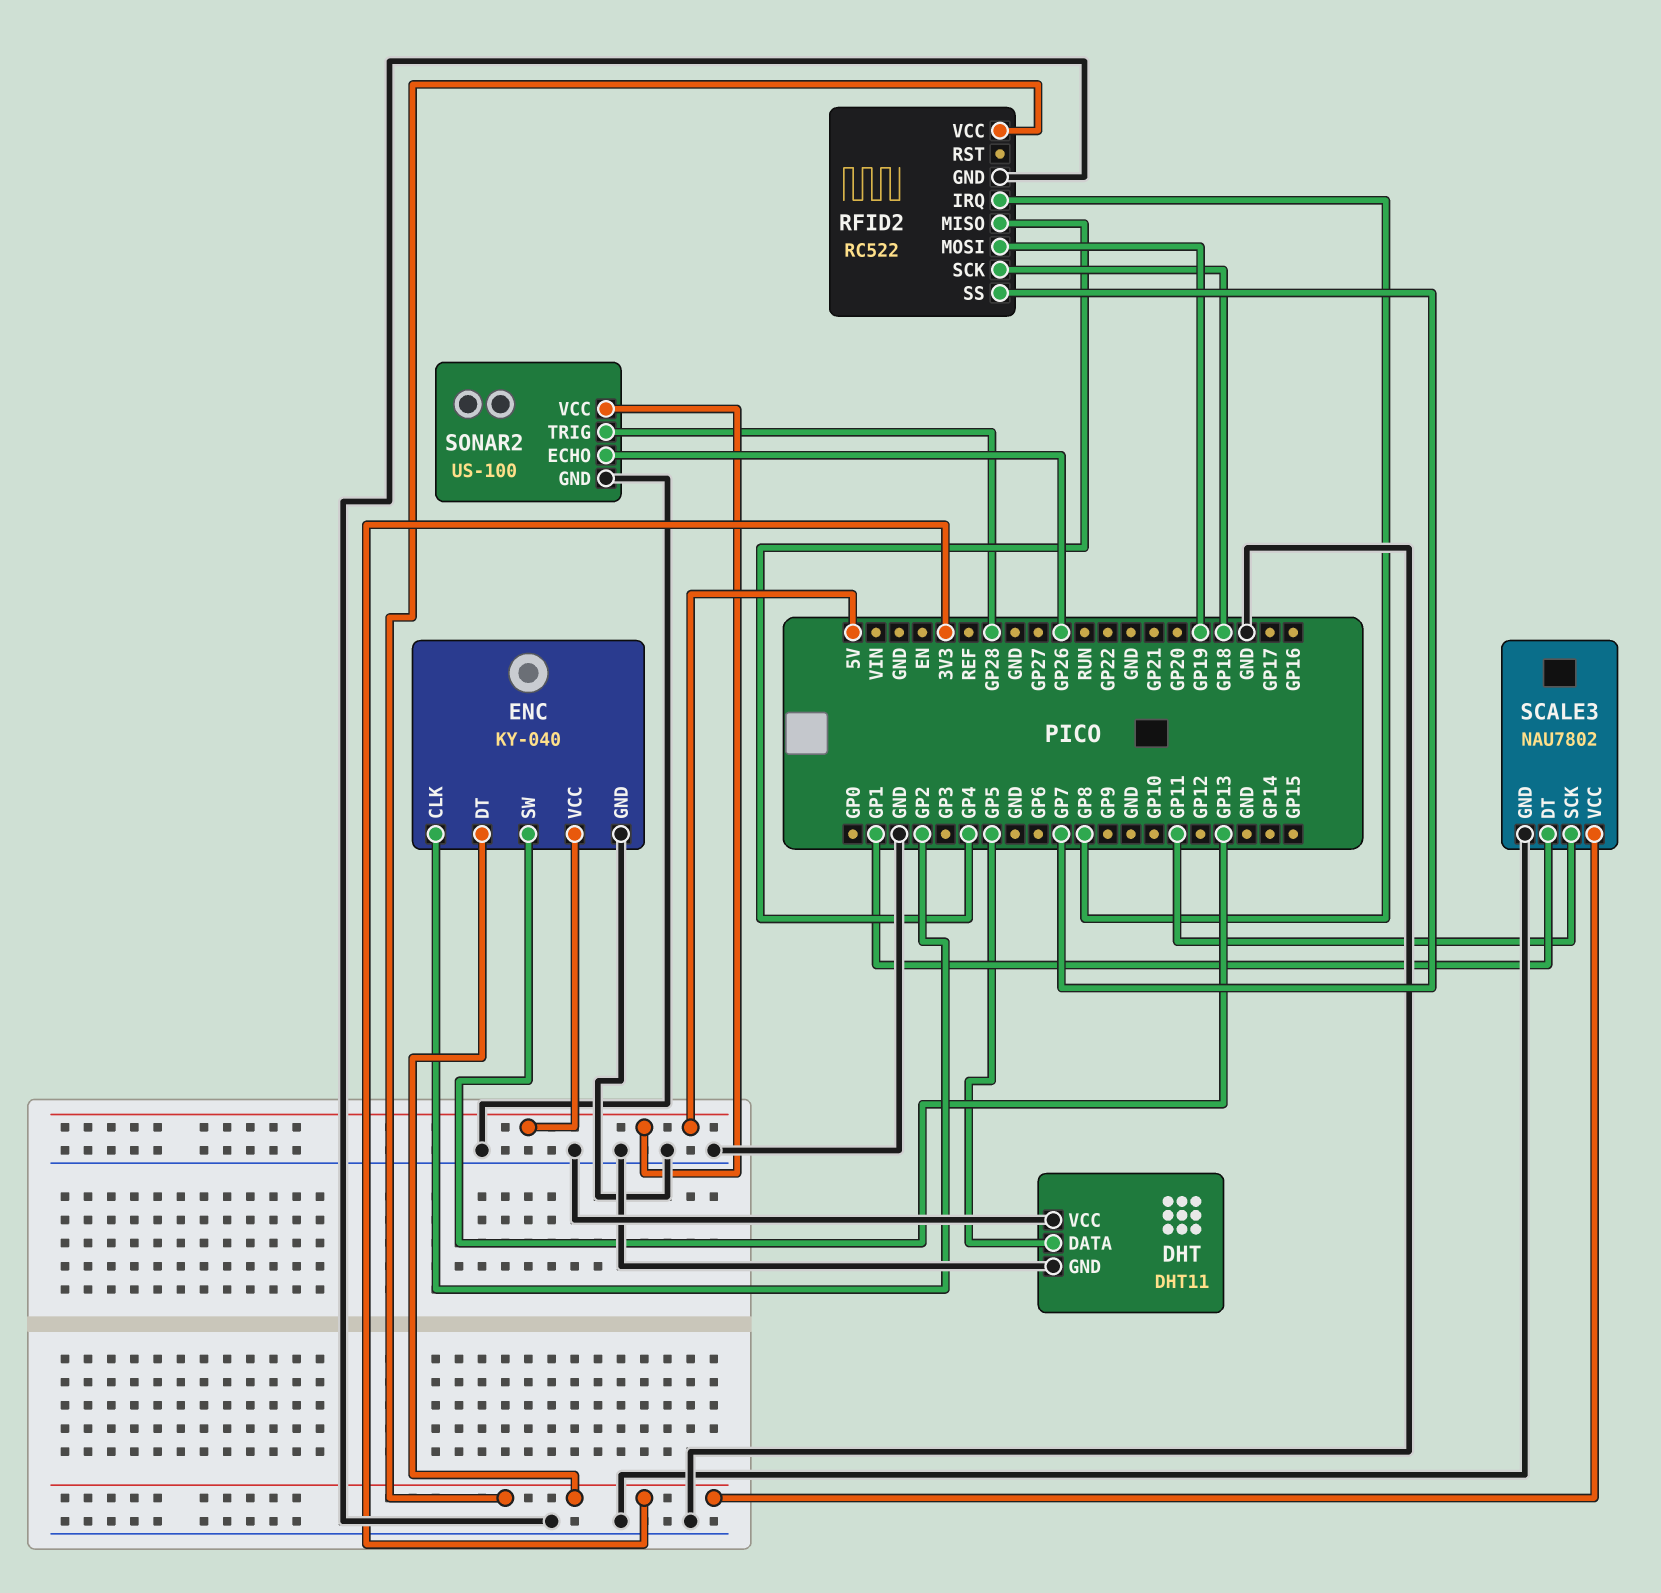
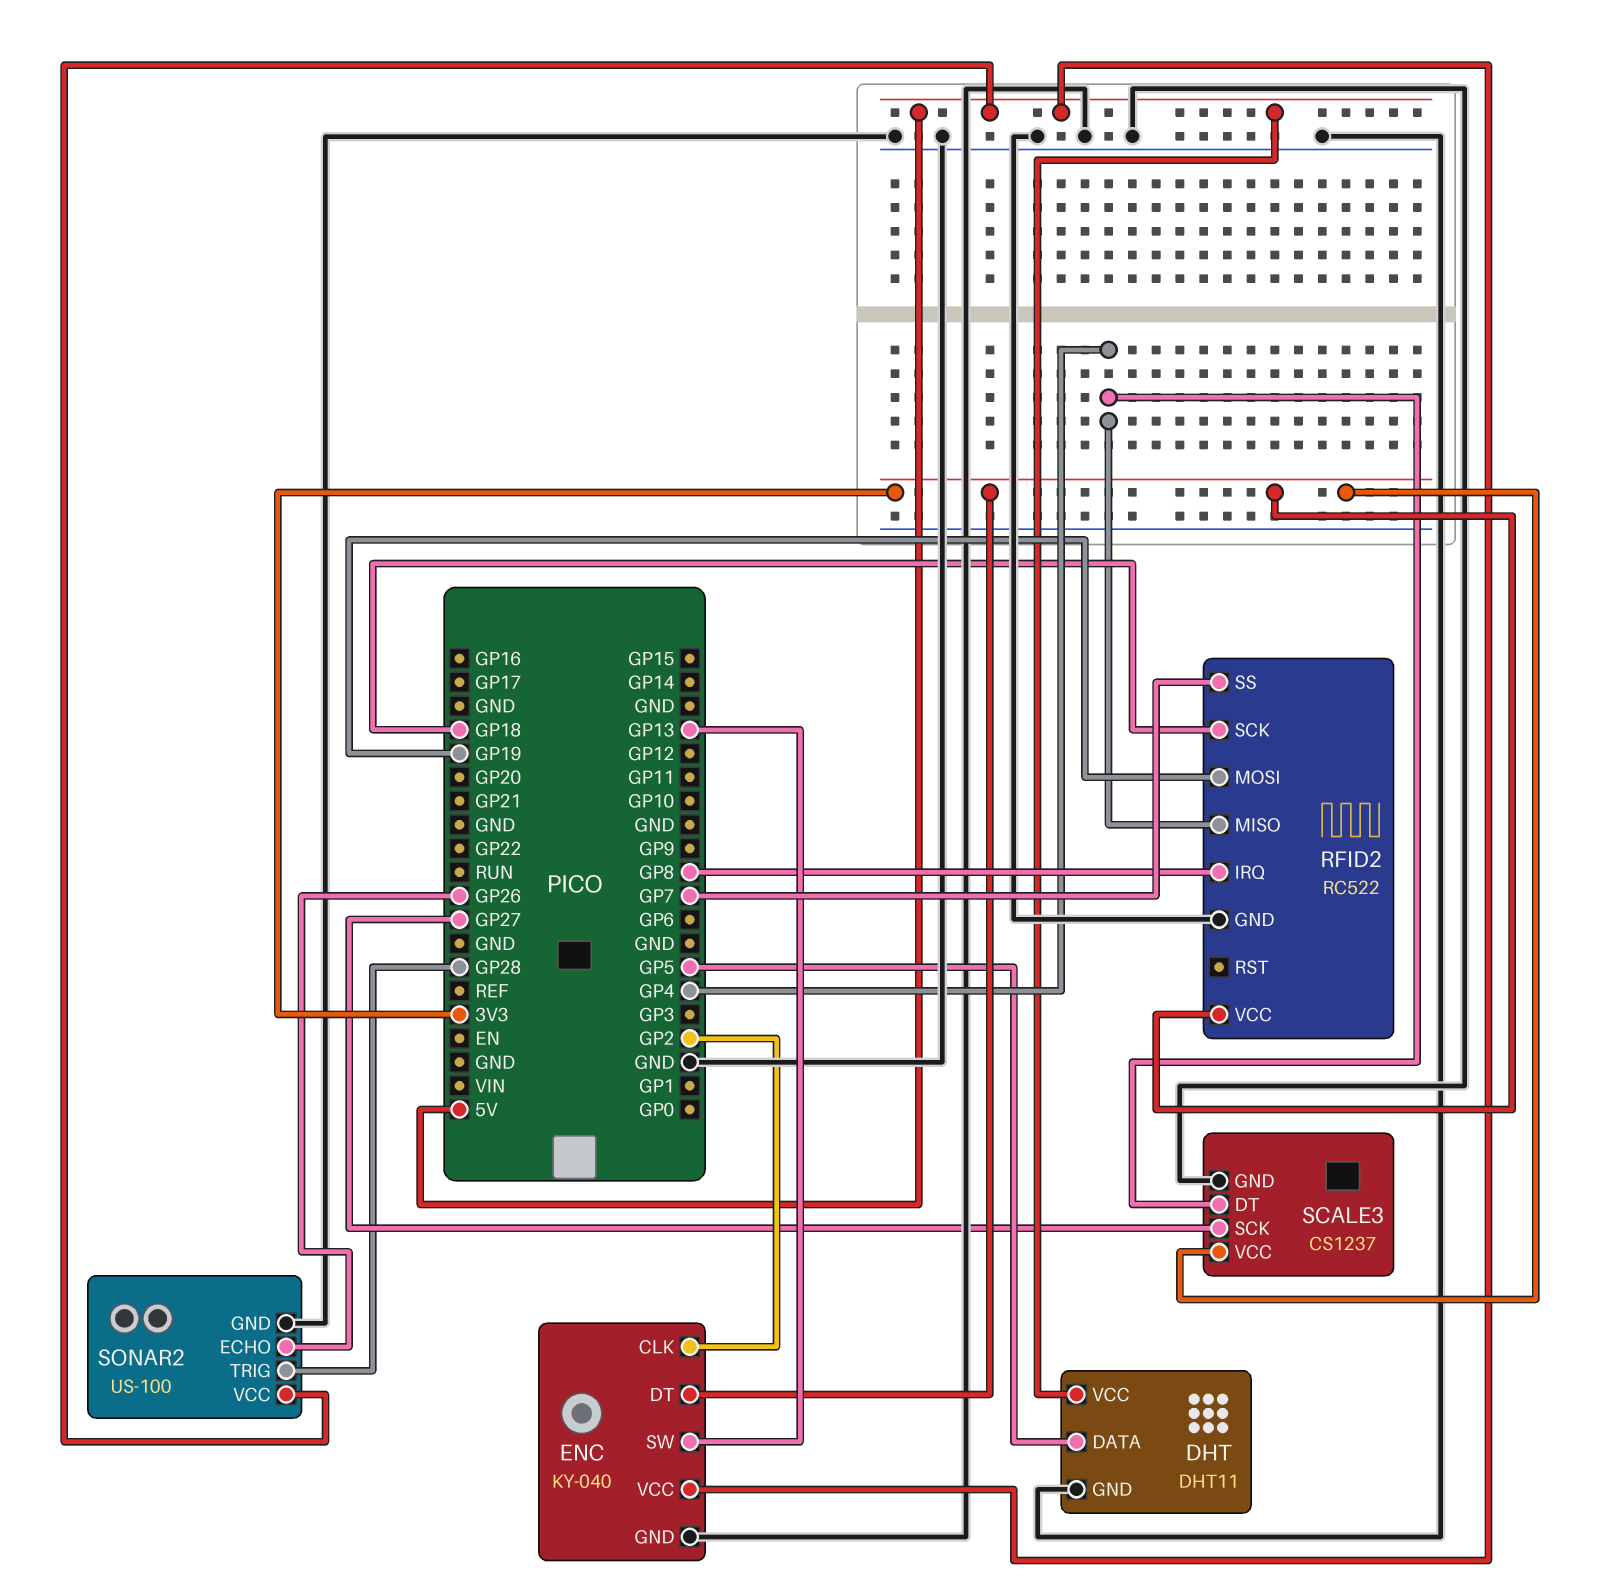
DHT pin VCC: GND -> 5V
SCALE3: NAU7802 -> CS1237
SCALE3 pin DT: GP1 -> GP4
SCALE3 pin SCK: GP11 -> GP27

